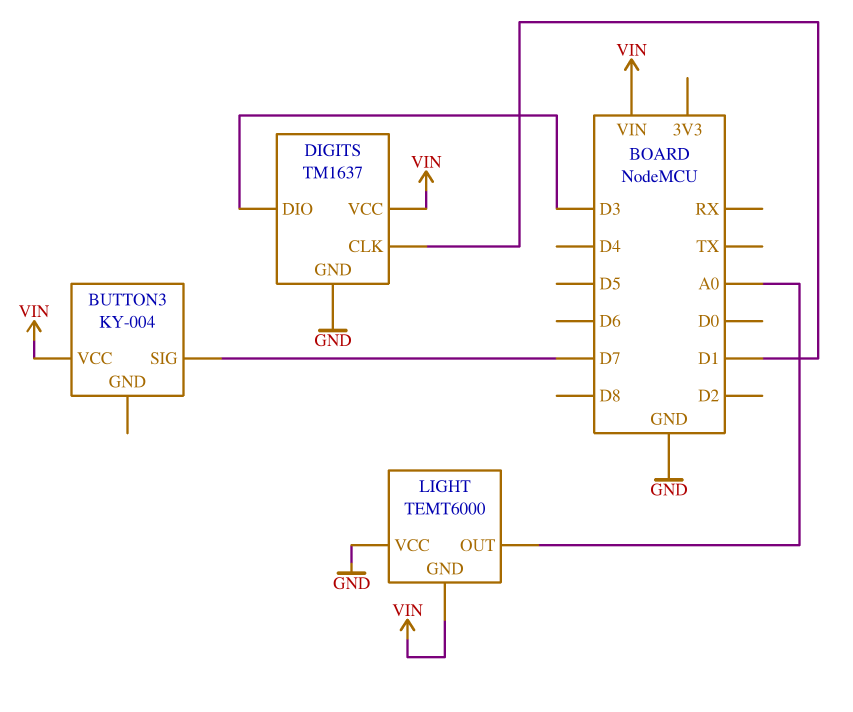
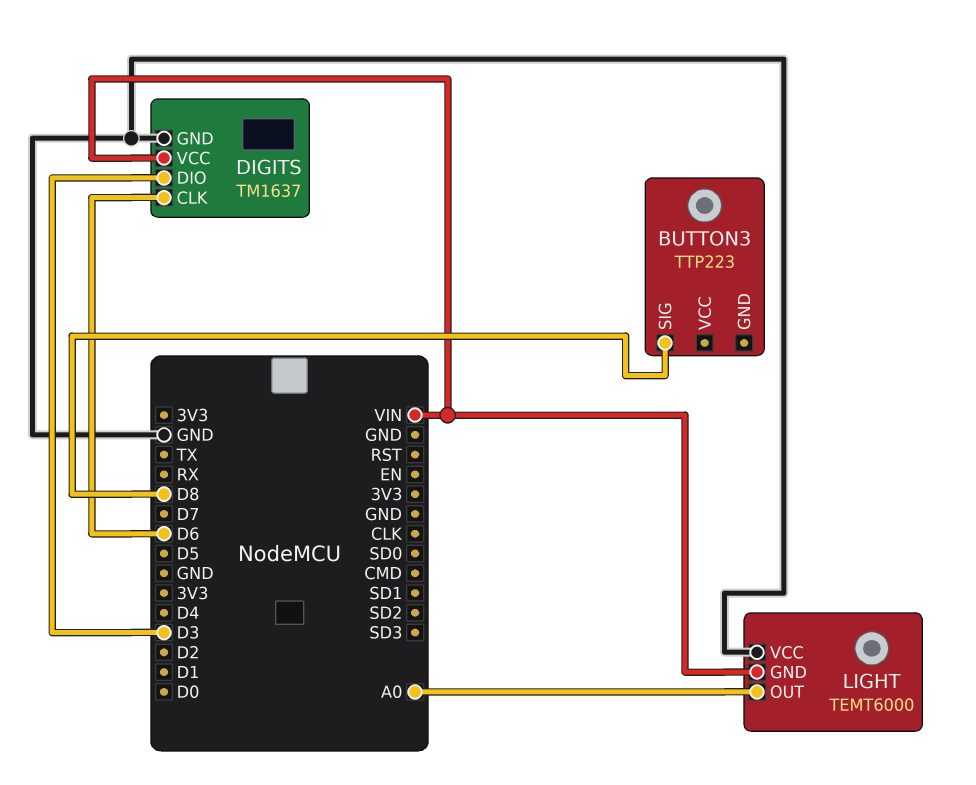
BUTTON3: KY-004 -> TTP223
BUTTON3 pin SIG: D7 -> D8
BUTTON3 pin VCC: VIN -> none
DIGITS pin CLK: D1 -> D6

